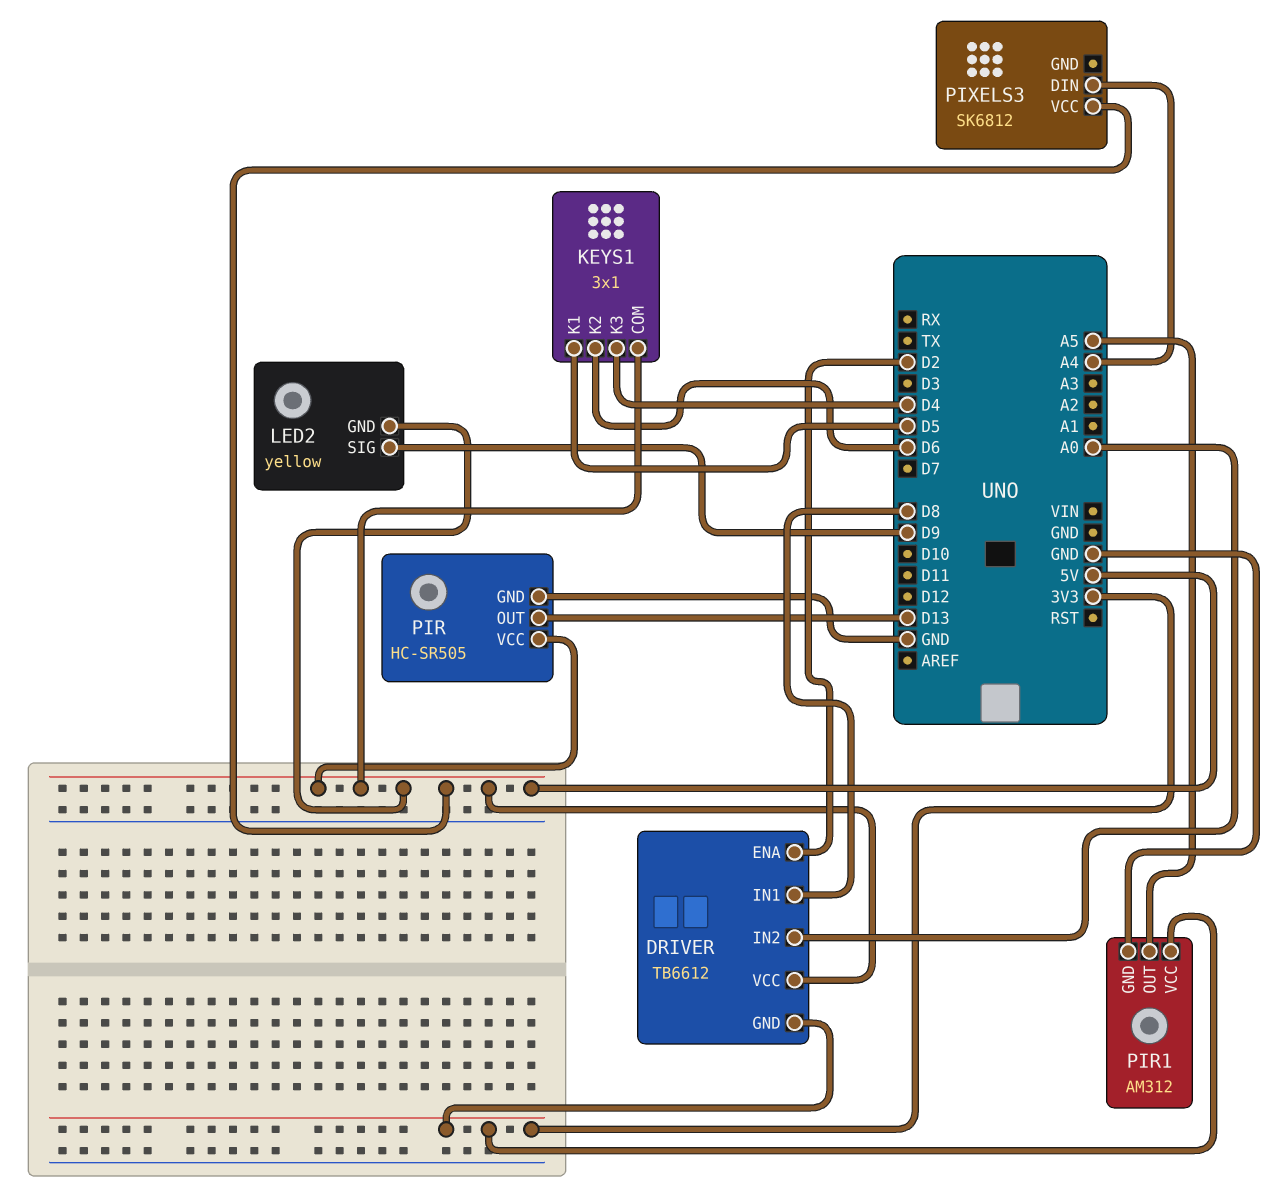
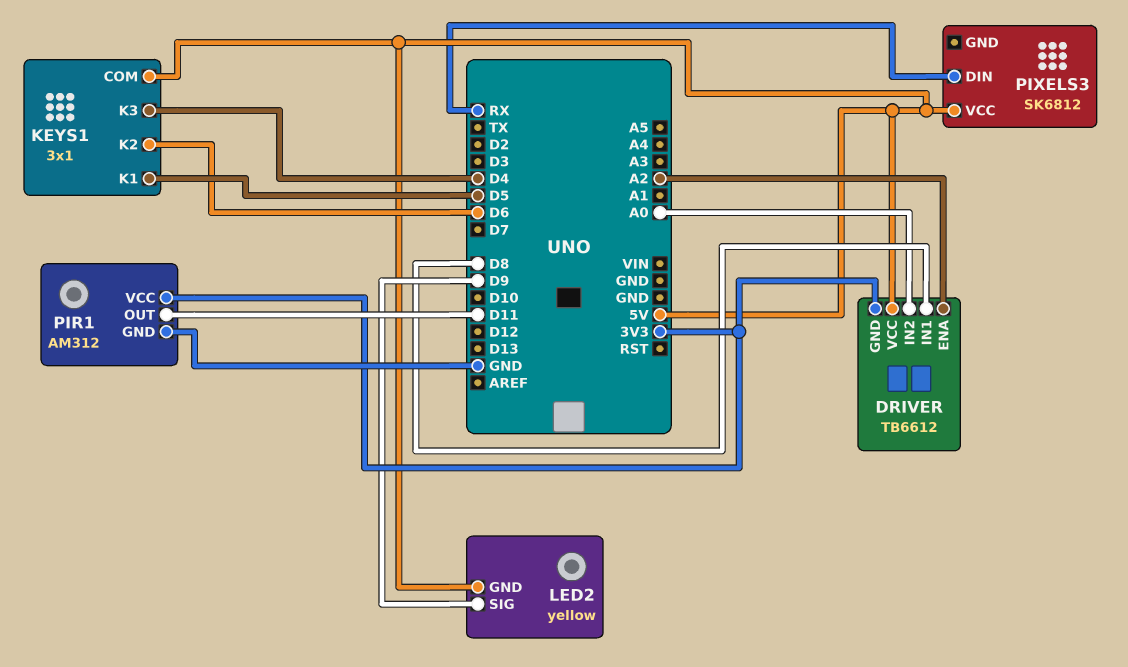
DRIVER pin ENA: D2 -> A2
PIR: HC-SR505 -> none
PIR pin GND: GND -> none
PIR pin OUT: D13 -> none
PIR pin VCC: 5V -> none
PIR1 pin OUT: A5 -> D11
PIXELS3 pin DIN: A4 -> RX

